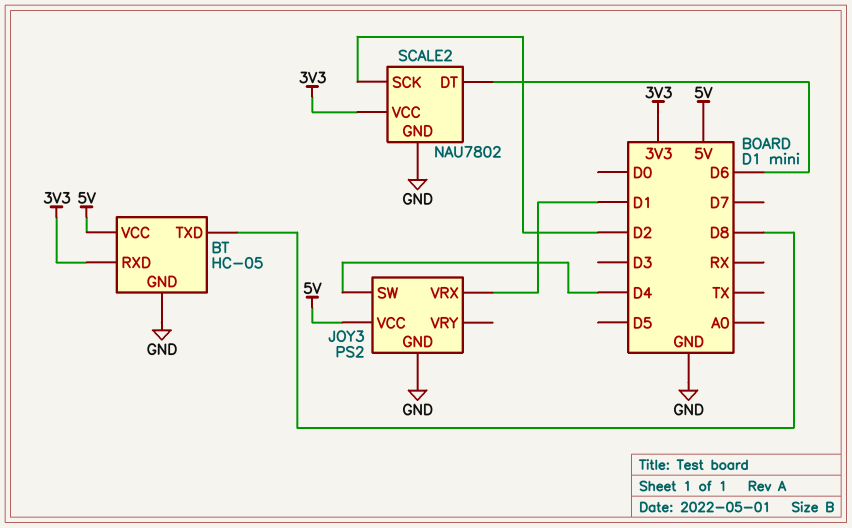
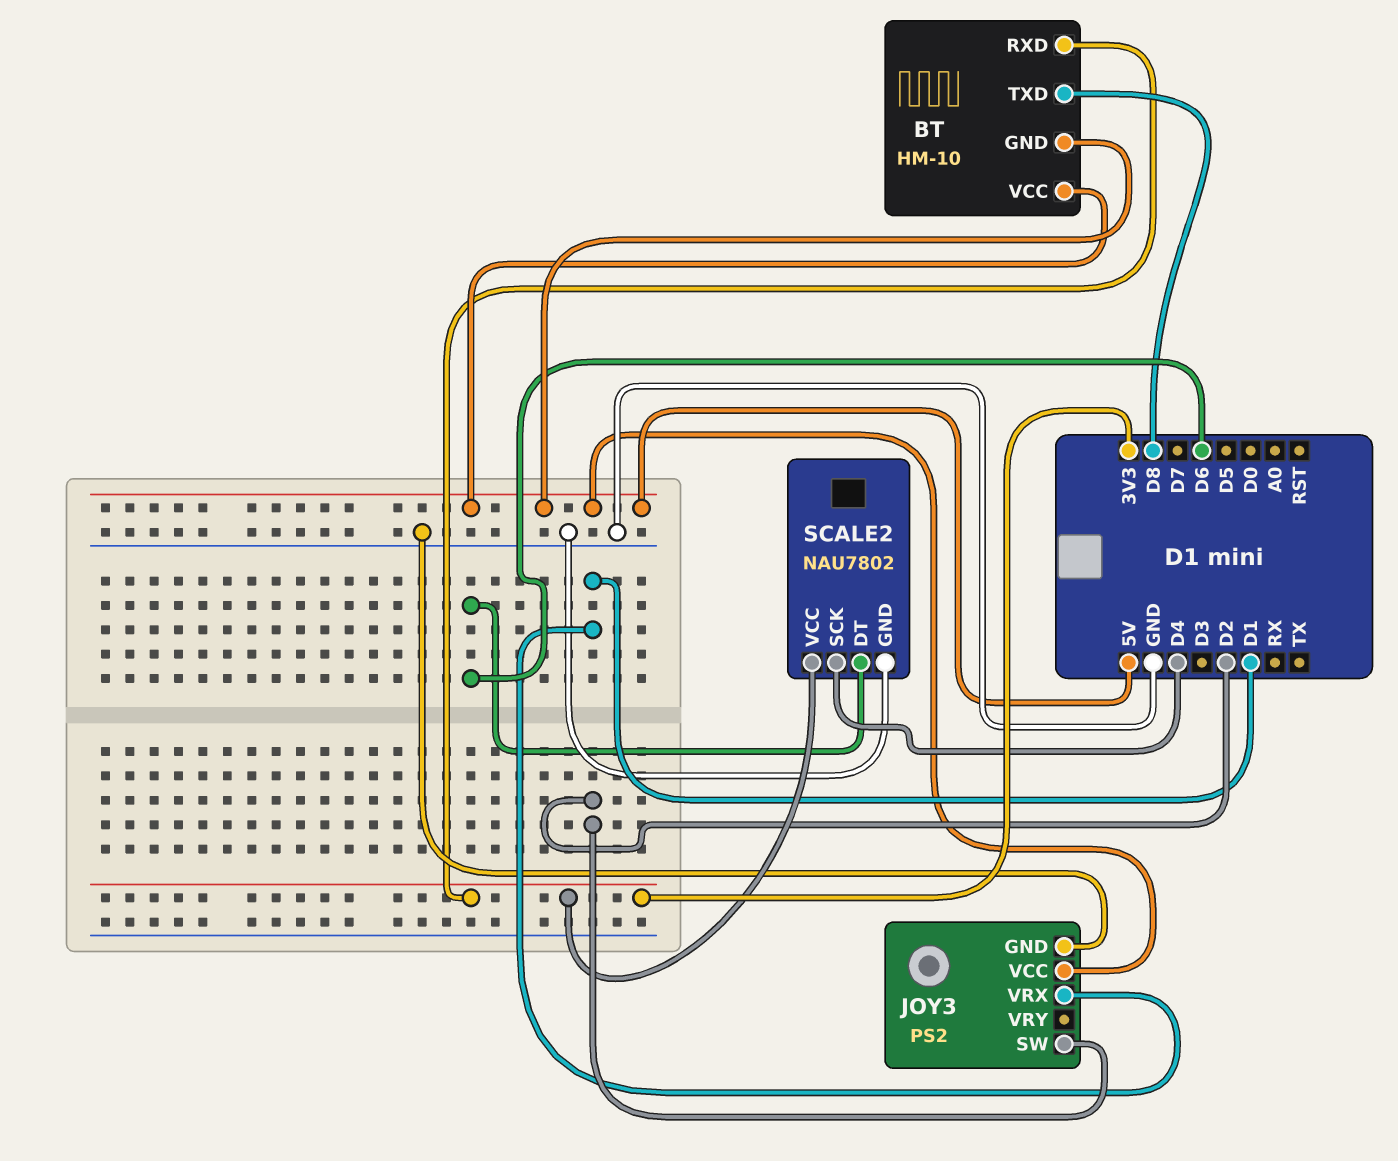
BT: HC-05 -> HM-10
BT pin GND: GND -> 5V
JOY3 pin SW: D4 -> D2
SCALE2 pin SCK: D2 -> D4

